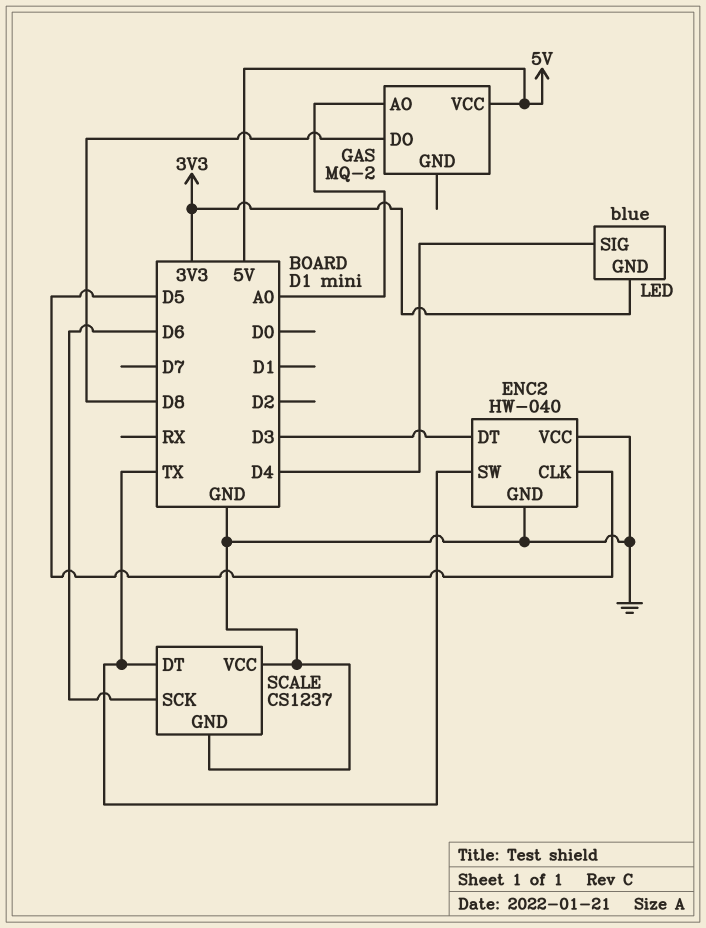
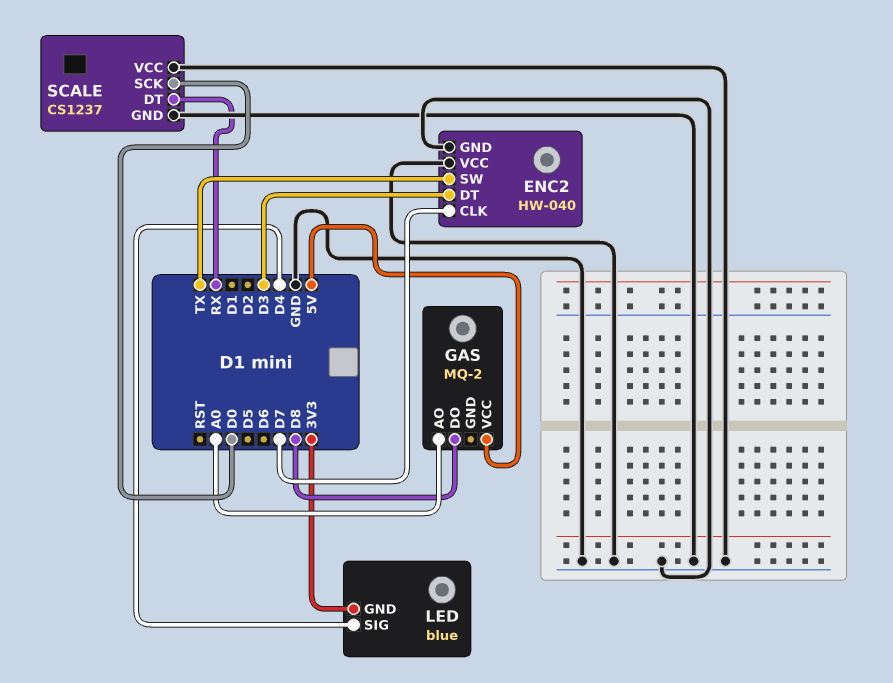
ENC2 pin CLK: D5 -> D7
SCALE pin DT: TX -> RX
SCALE pin SCK: D6 -> D0

